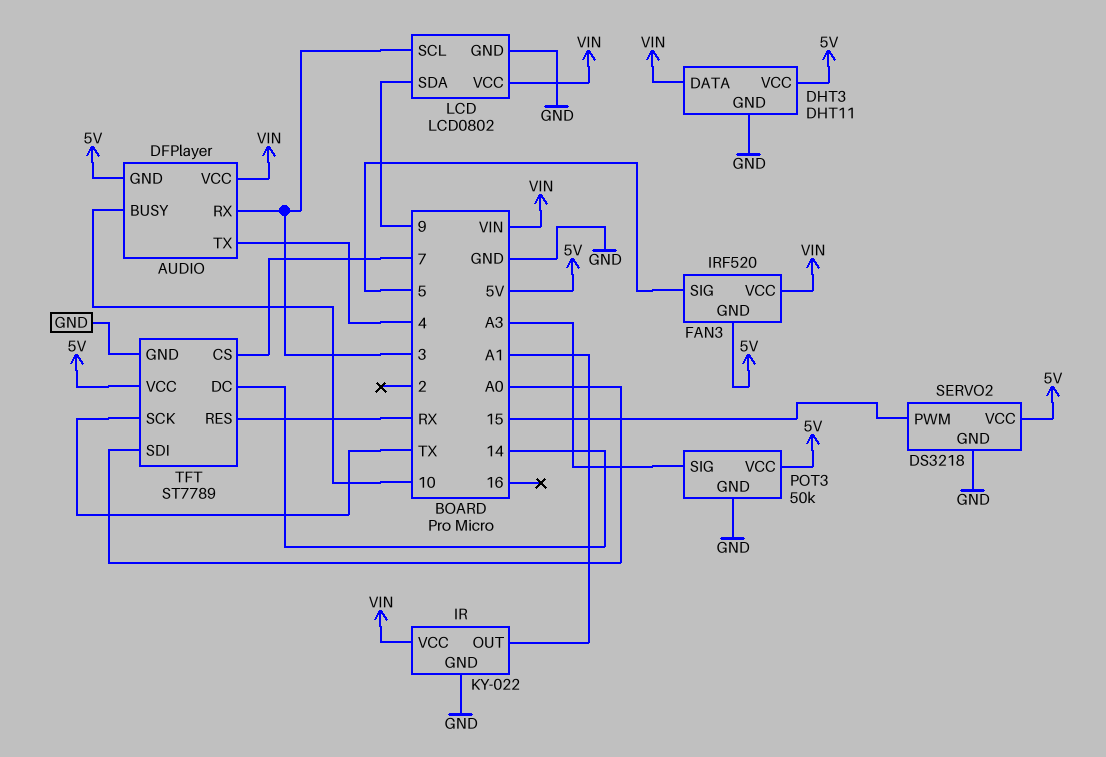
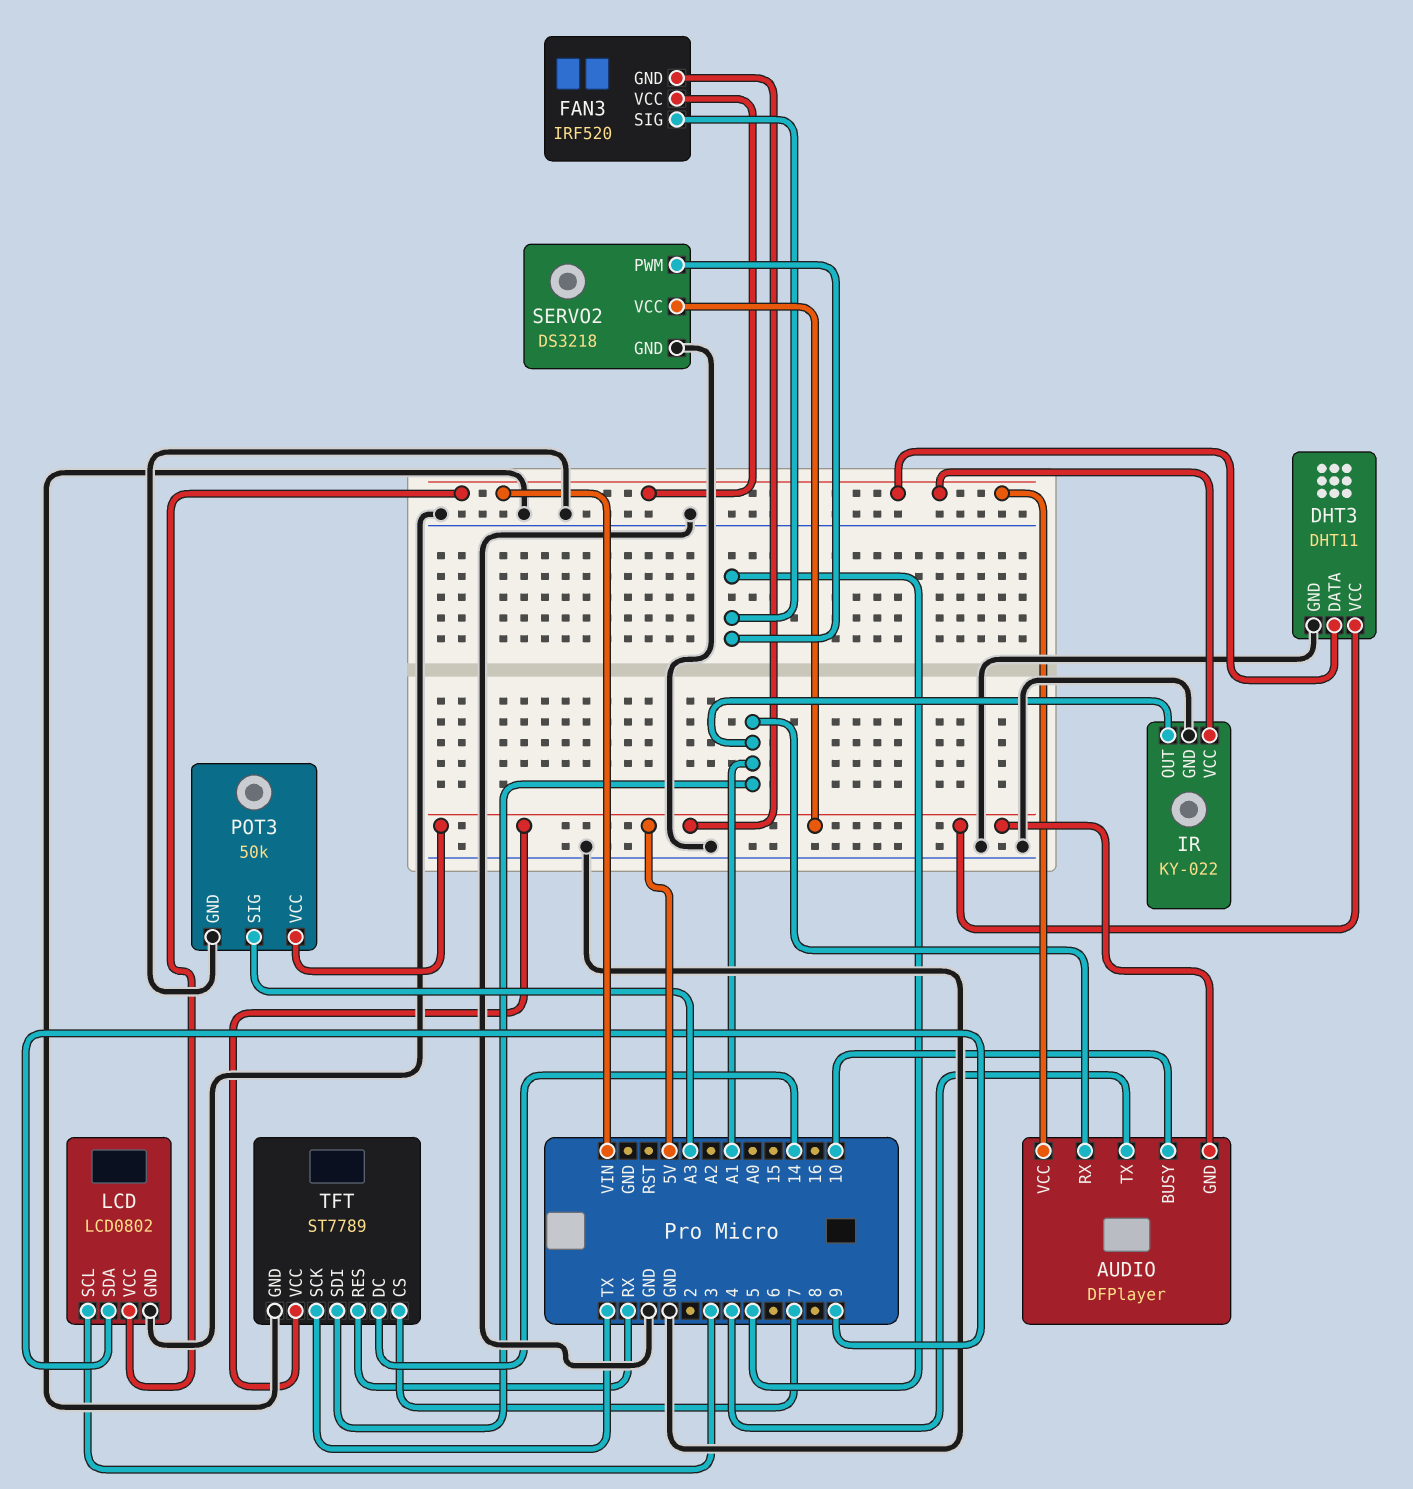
AUDIO pin RX: 3 -> A1
SERVO2 pin PWM: 15 -> 5
TFT pin SDI: A0 -> A1

